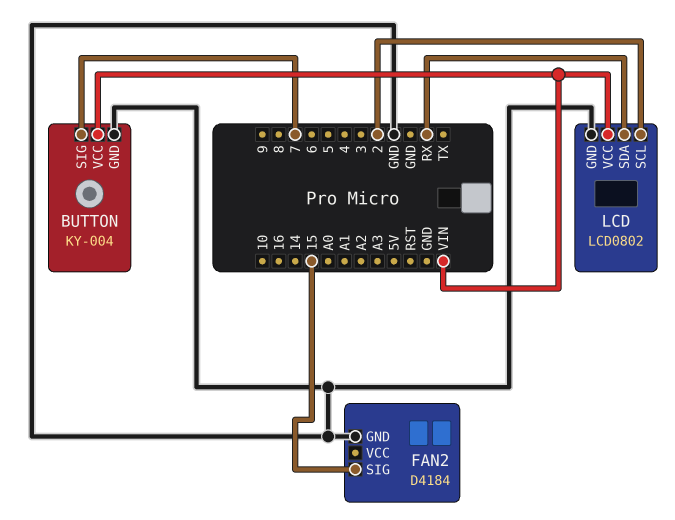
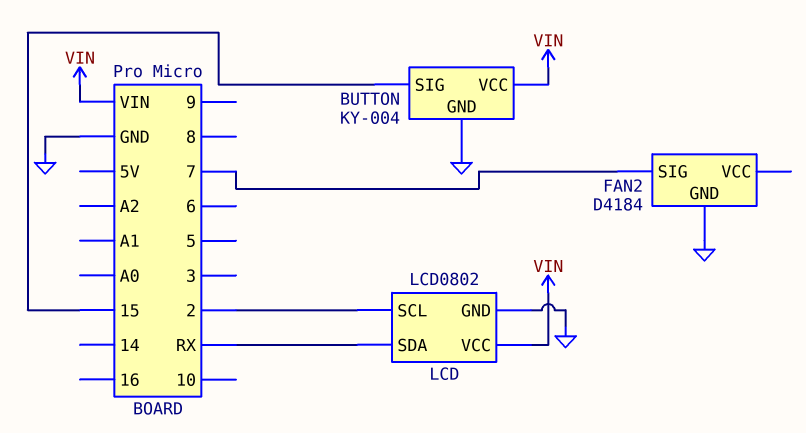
BUTTON pin SIG: 7 -> 15
FAN2 pin SIG: 15 -> 7

